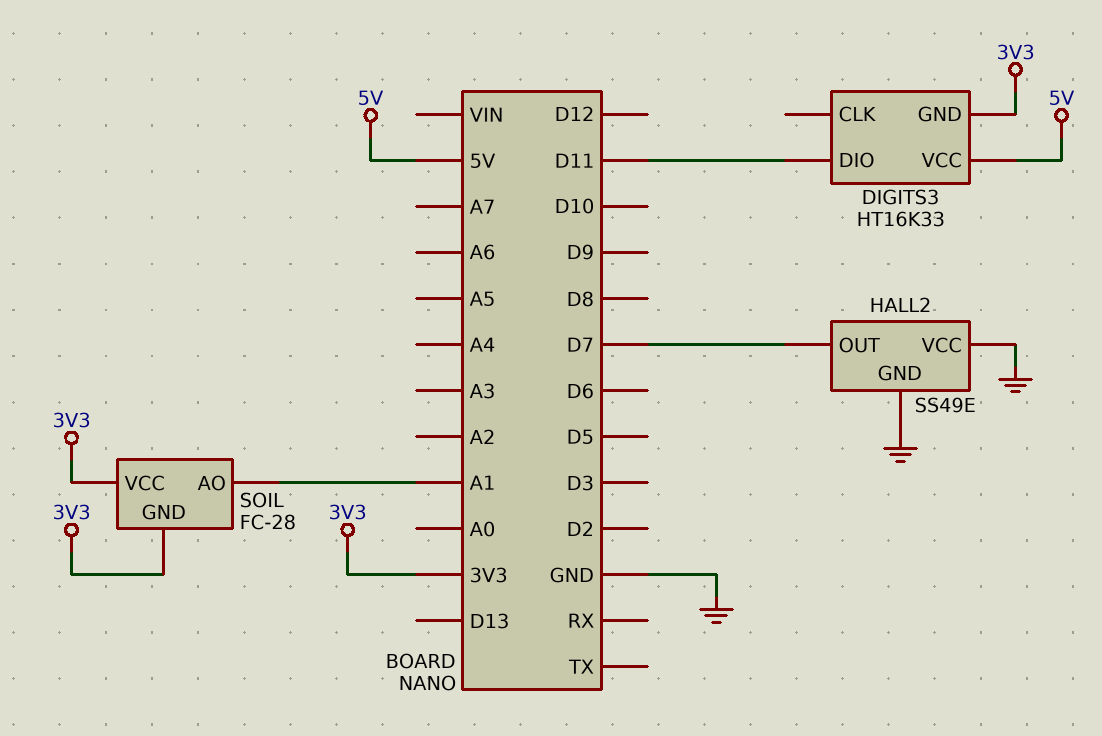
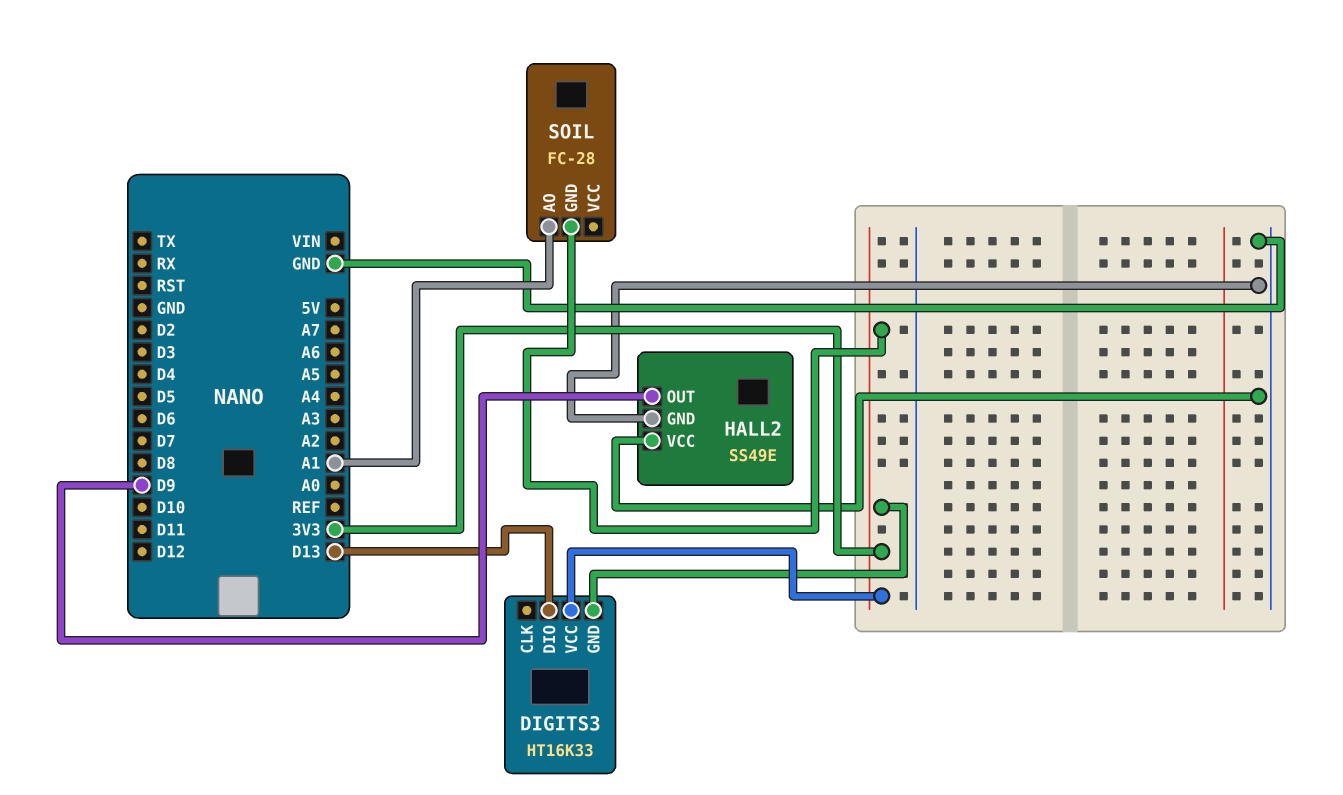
DIGITS3 pin DIO: D11 -> D13
DIGITS3 pin VCC: 5V -> 3V3
HALL2 pin OUT: D7 -> D9
SOIL pin VCC: 3V3 -> none

